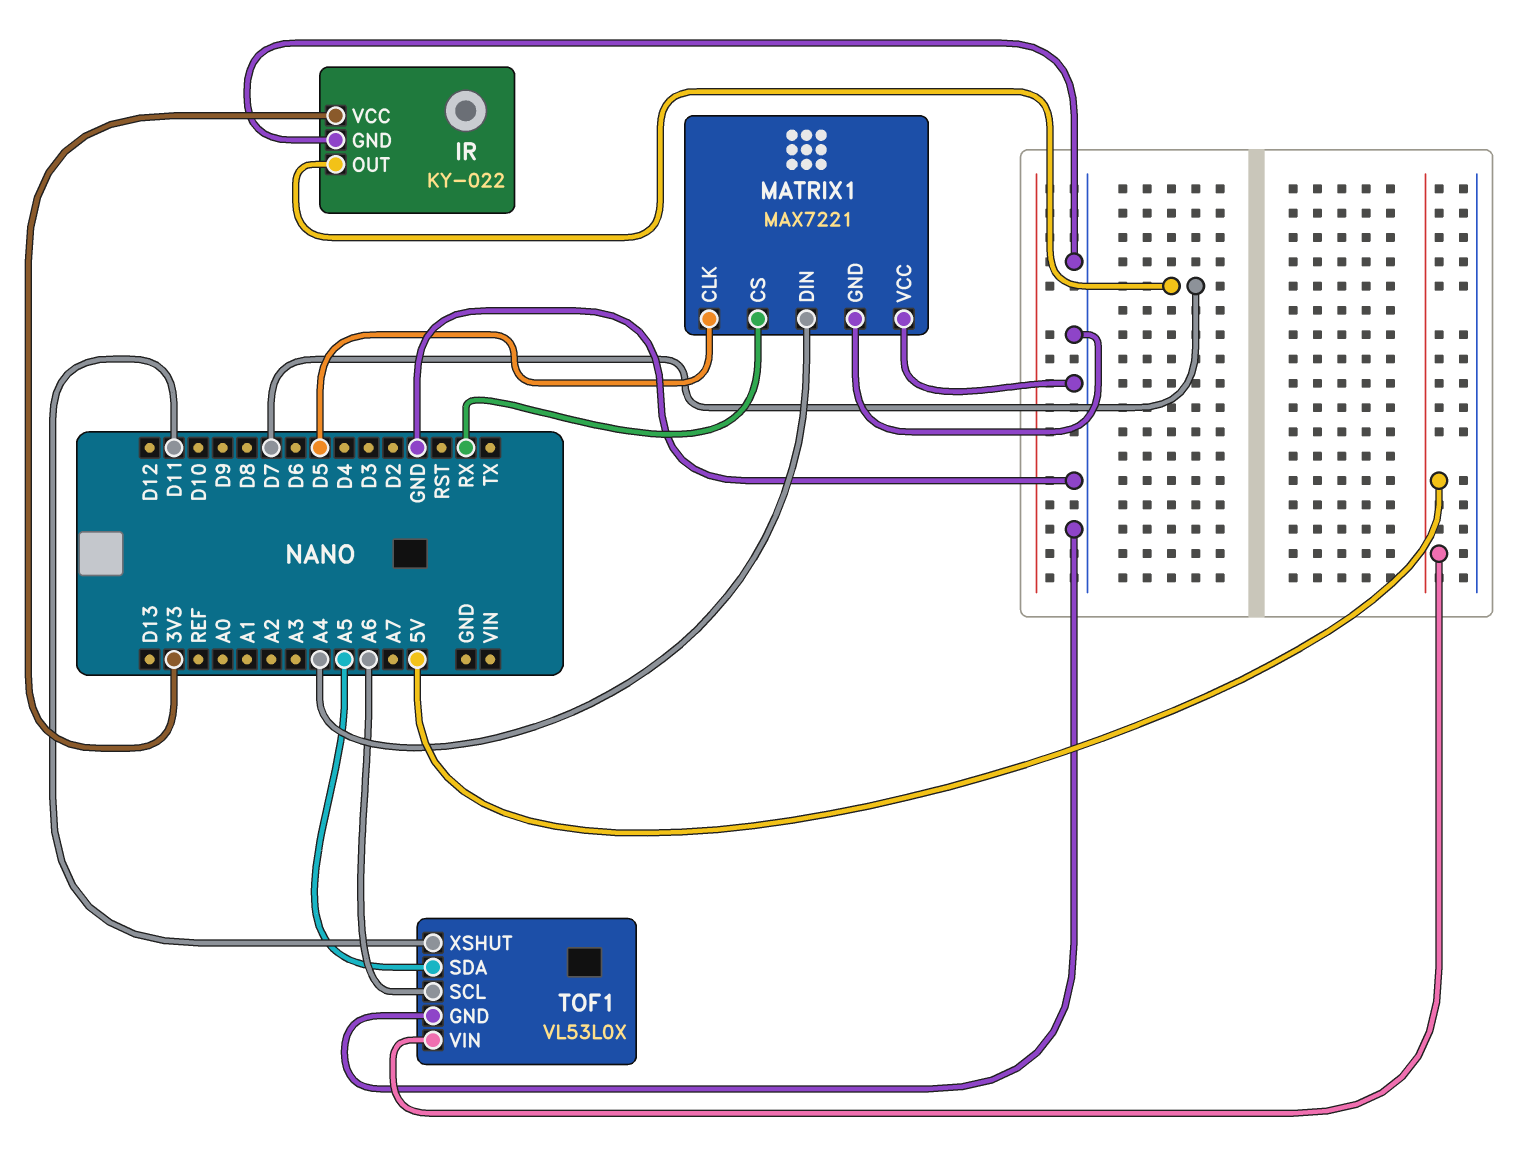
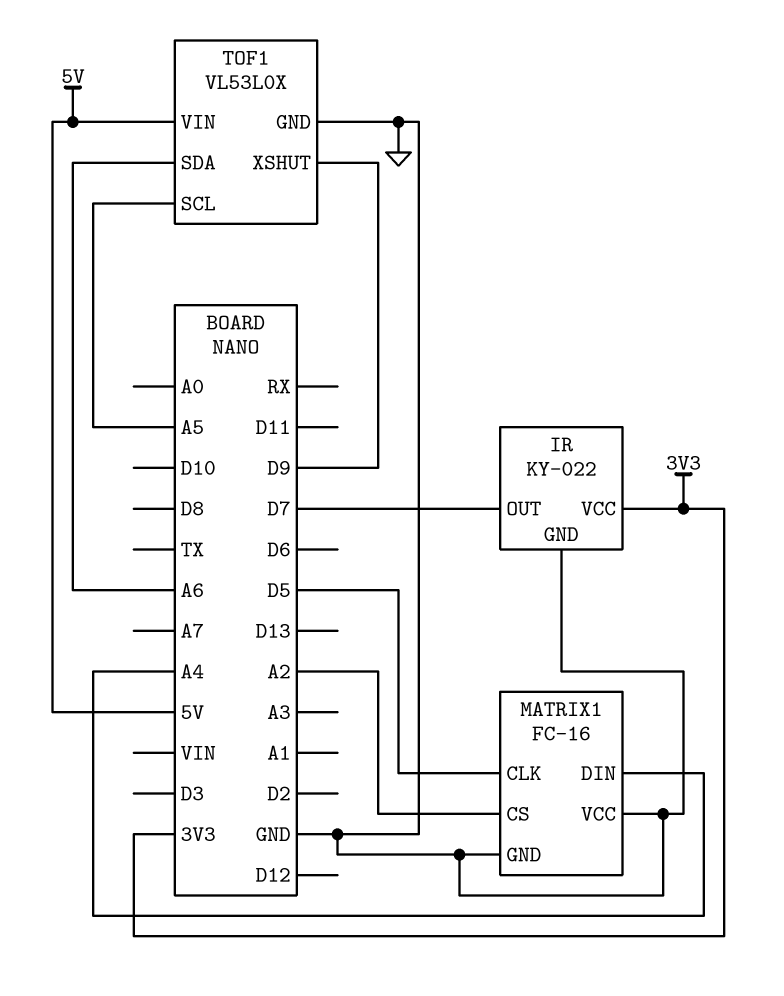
MATRIX1: MAX7221 -> FC-16
MATRIX1 pin CS: RX -> A2
TOF1 pin SCL: A6 -> A5
TOF1 pin SDA: A5 -> A6
TOF1 pin XSHUT: D11 -> D9

